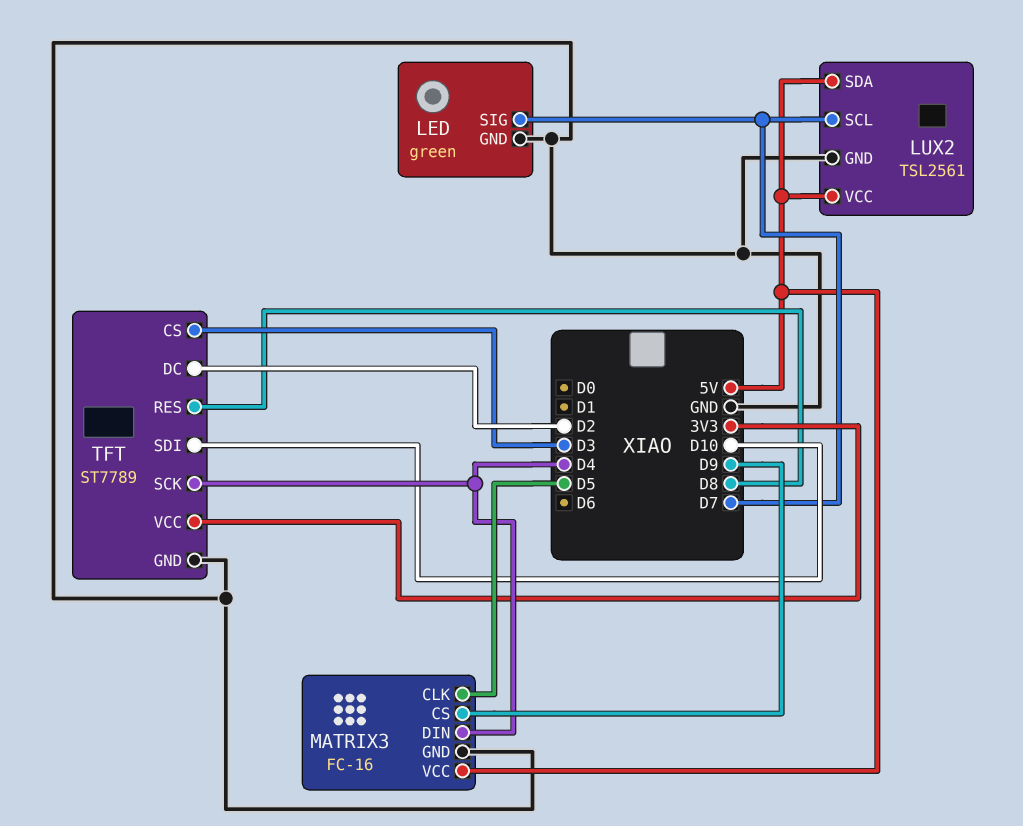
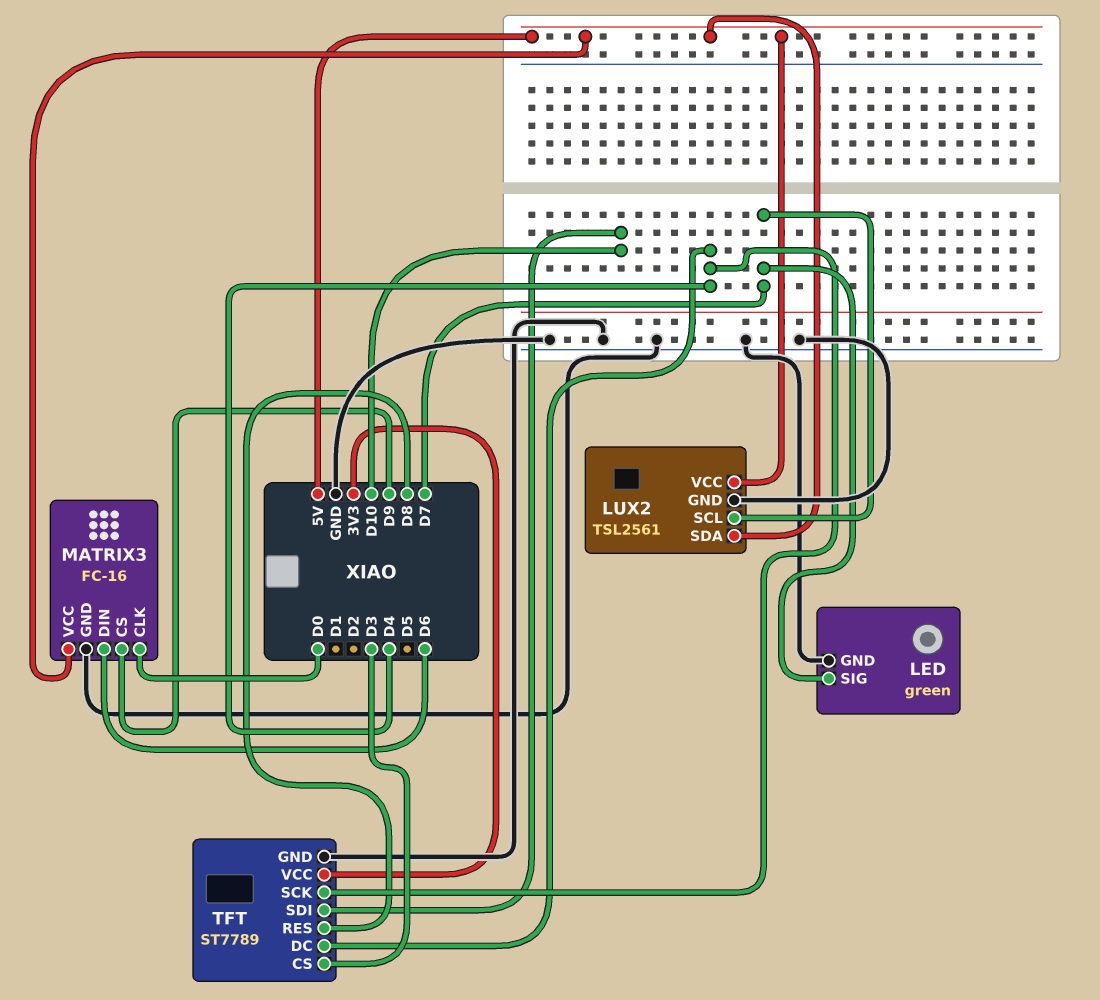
MATRIX3 pin CLK: D5 -> D0
MATRIX3 pin DIN: D4 -> D6
TFT pin DC: D2 -> D4

